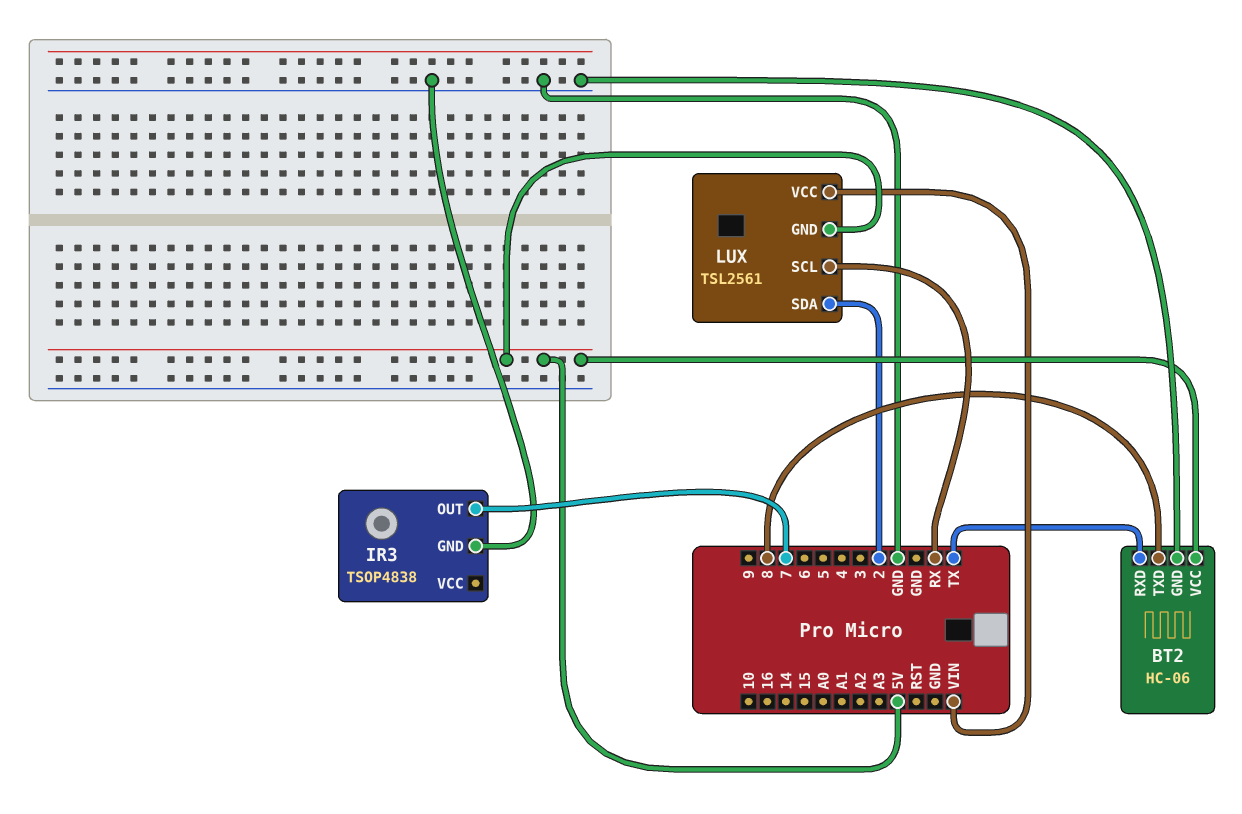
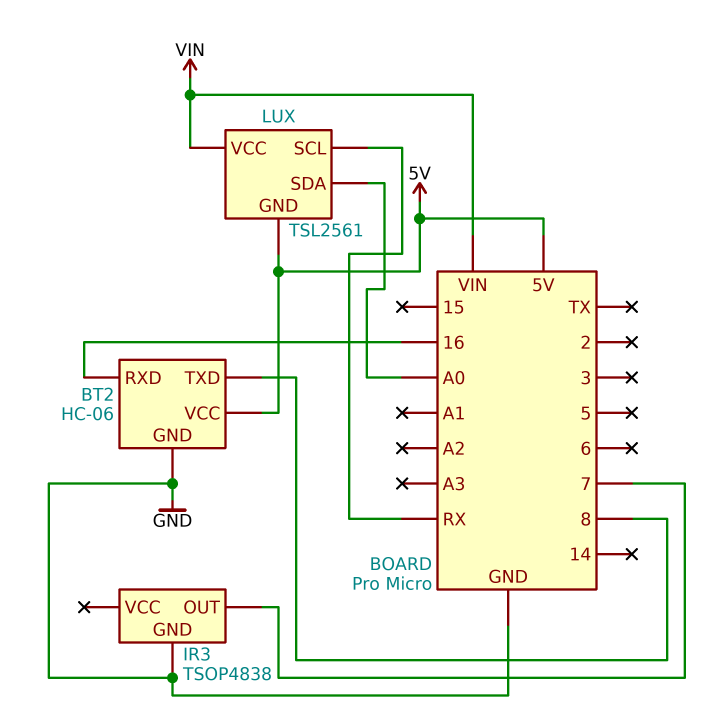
BT2 pin RXD: TX -> 16
LUX pin SDA: 2 -> A0

